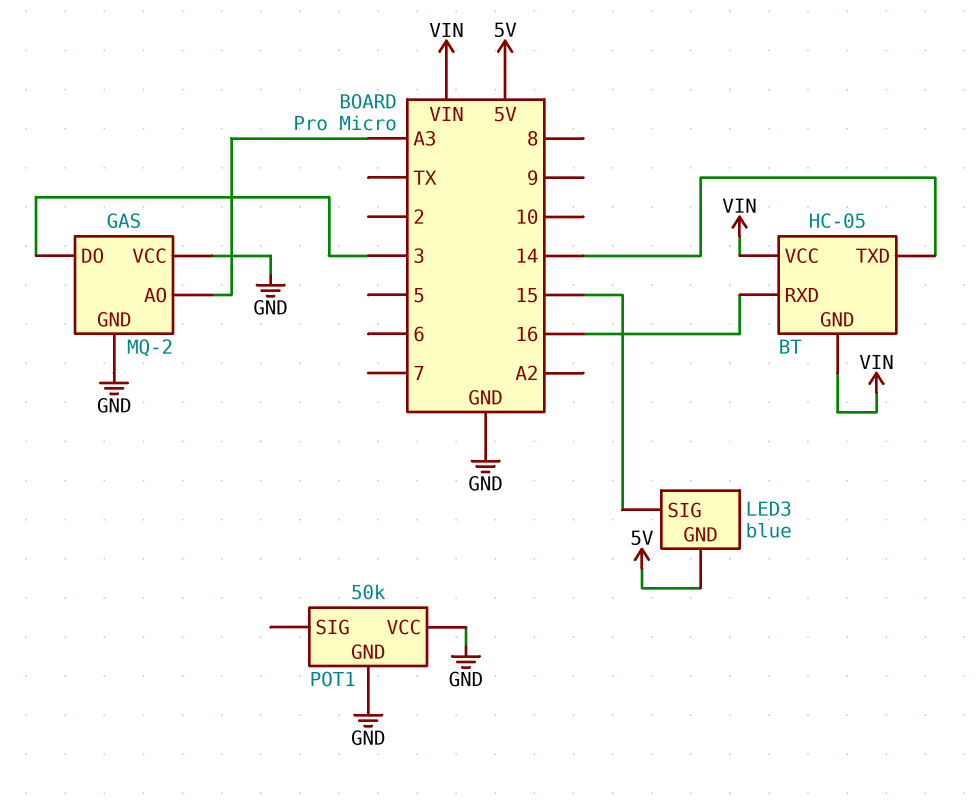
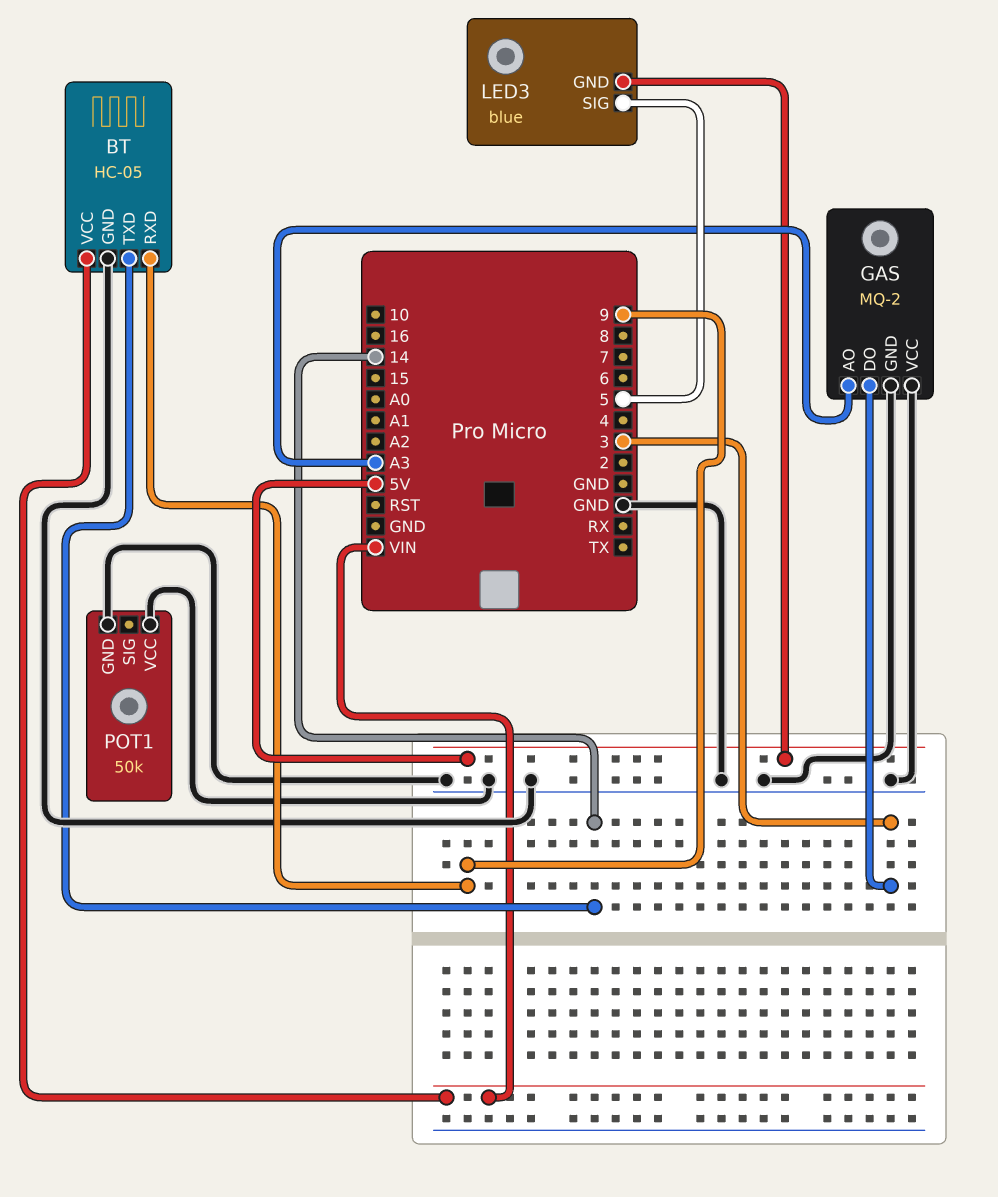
BT pin GND: VIN -> GND
BT pin RXD: 16 -> 9
LED3 pin SIG: 15 -> 5

